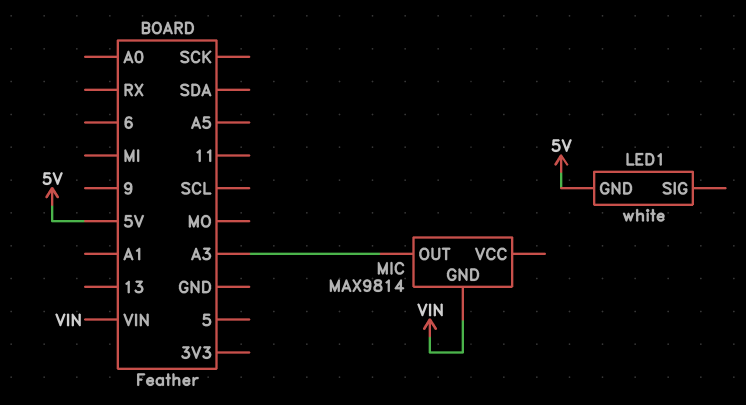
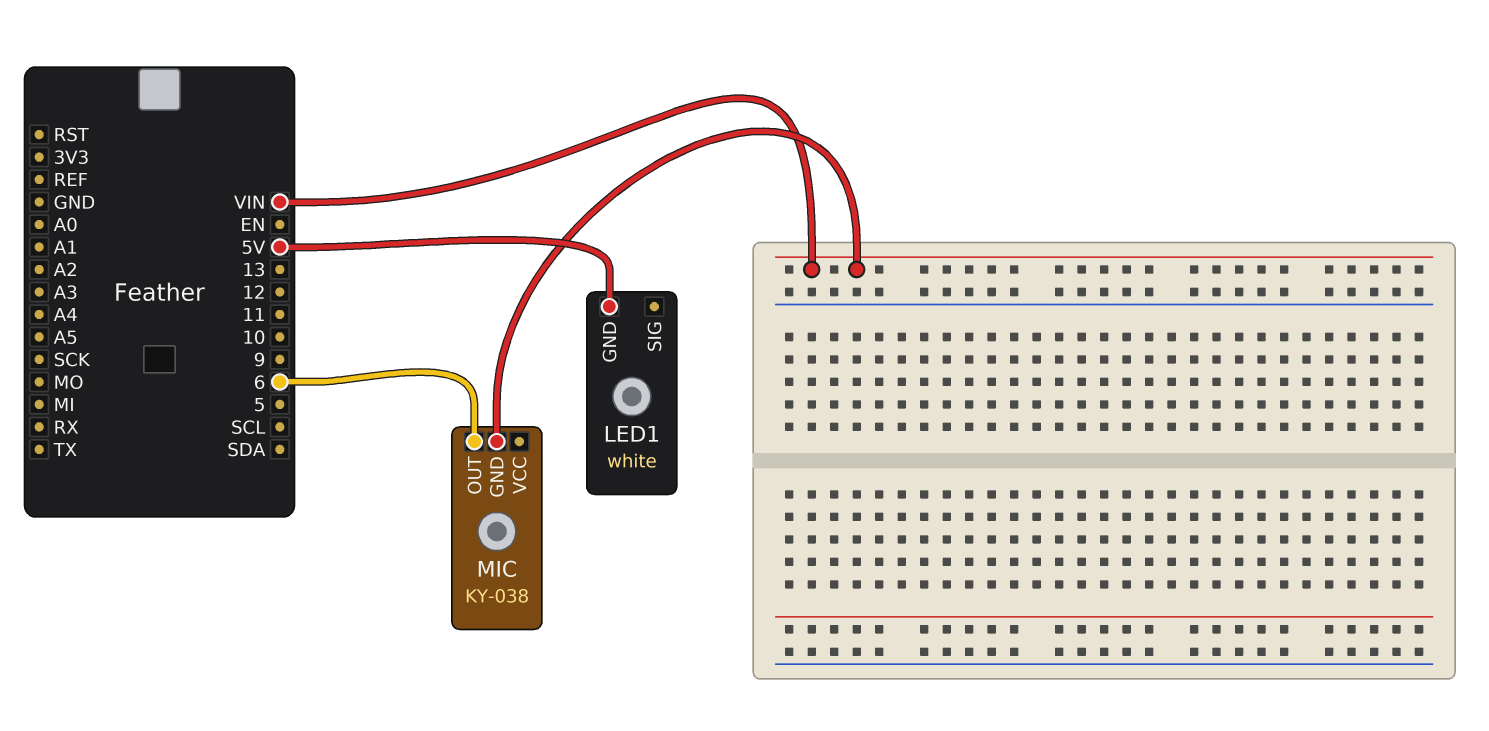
MIC: MAX9814 -> KY-038
MIC pin OUT: A3 -> 6

